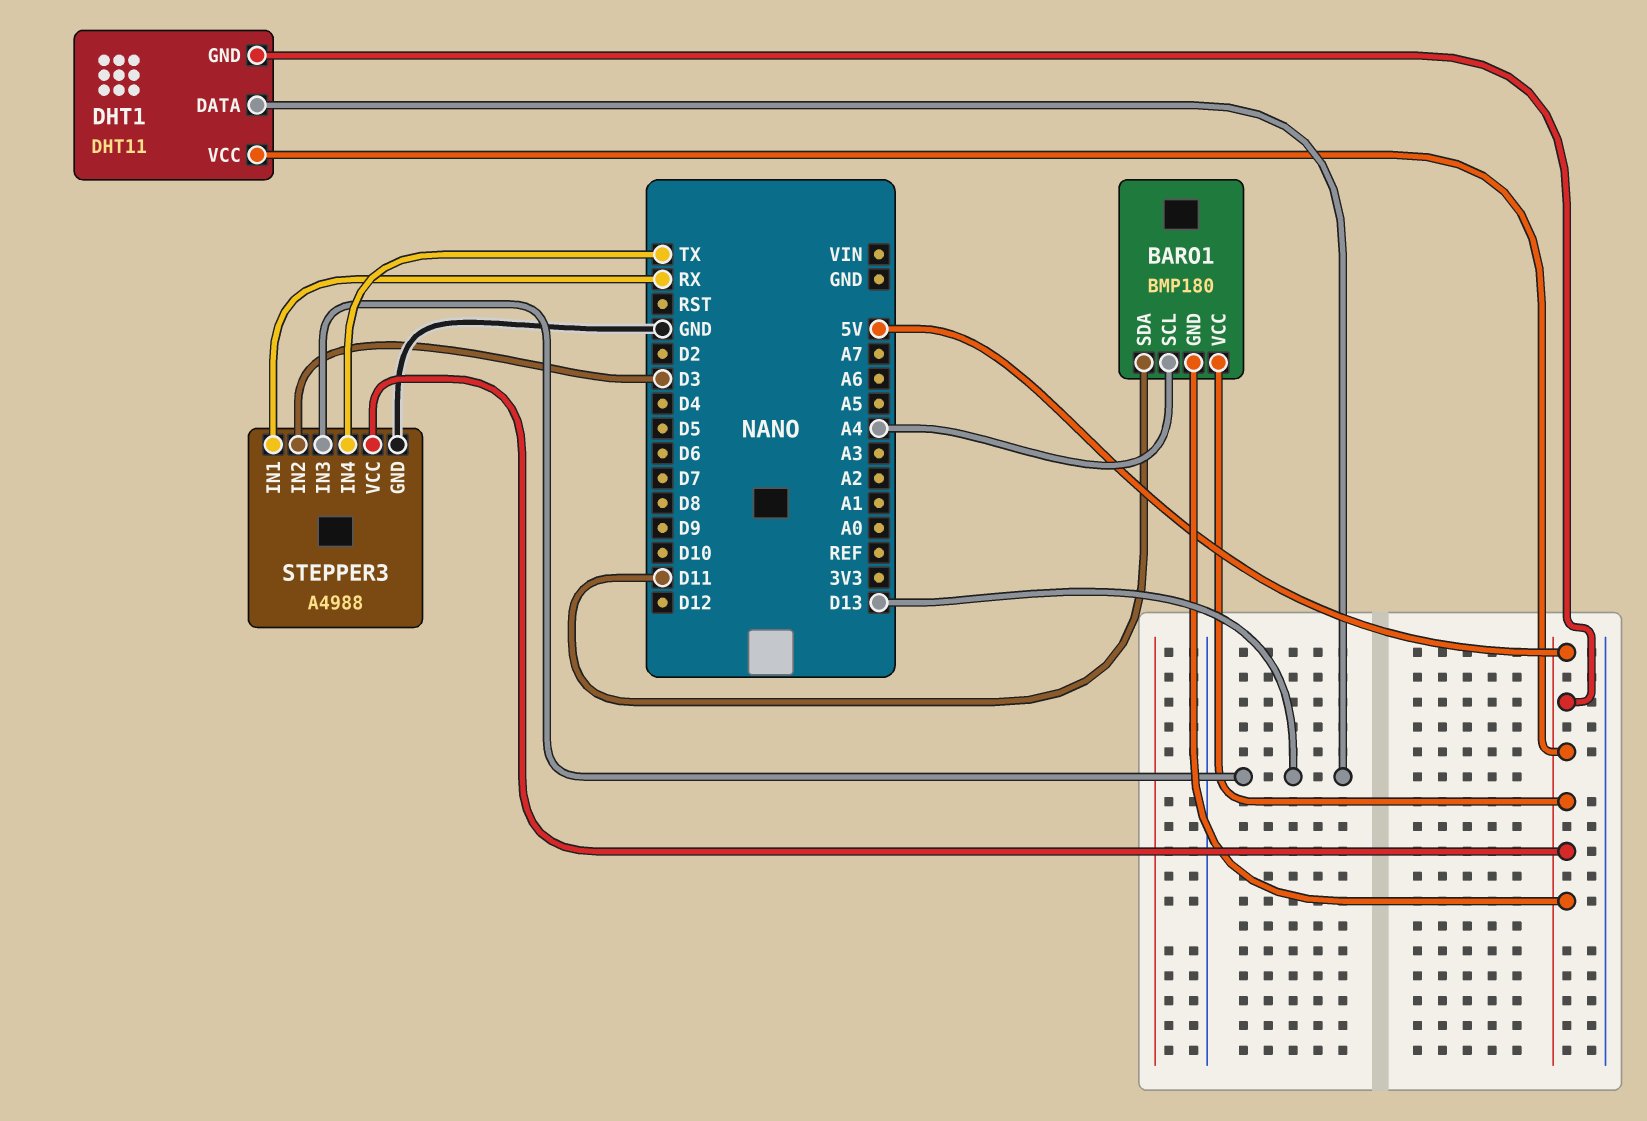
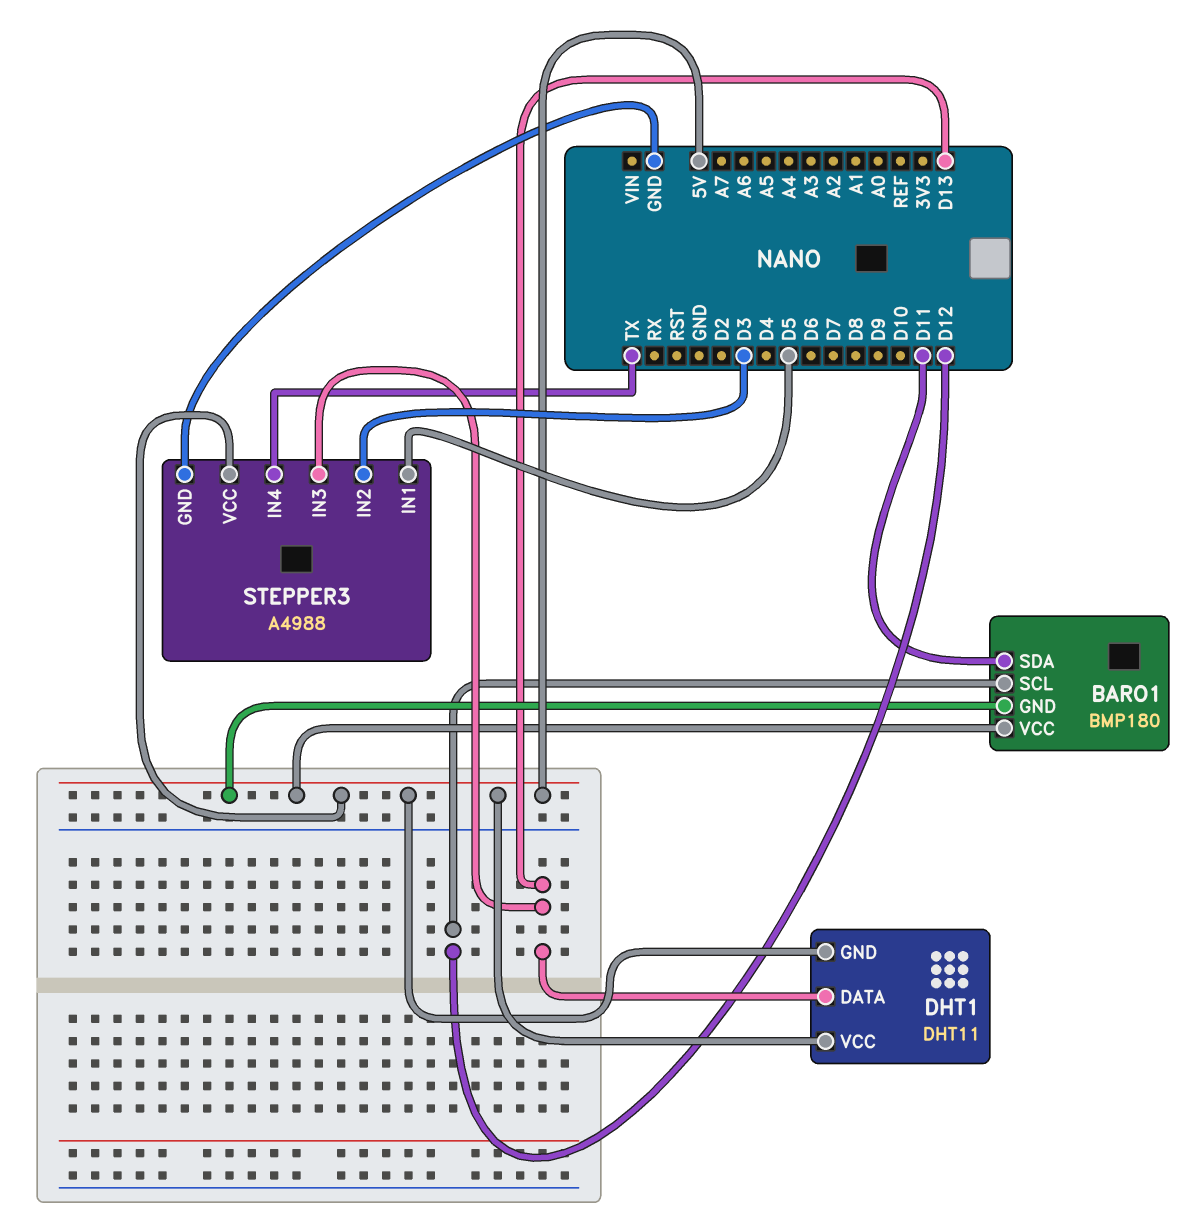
BARO1 pin SCL: A4 -> D12
STEPPER3 pin IN1: RX -> D5

